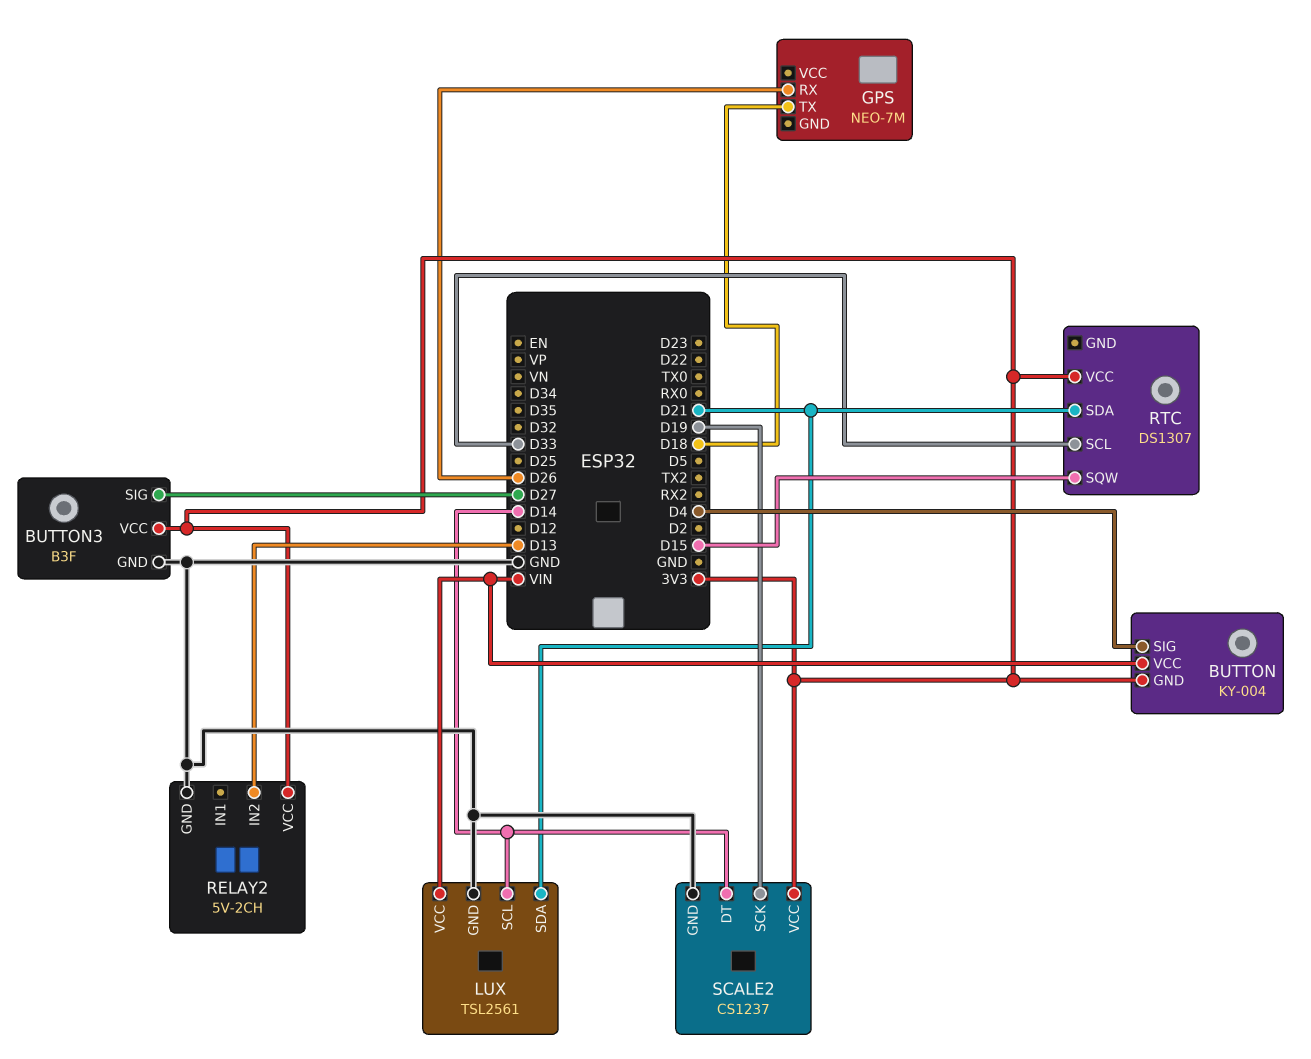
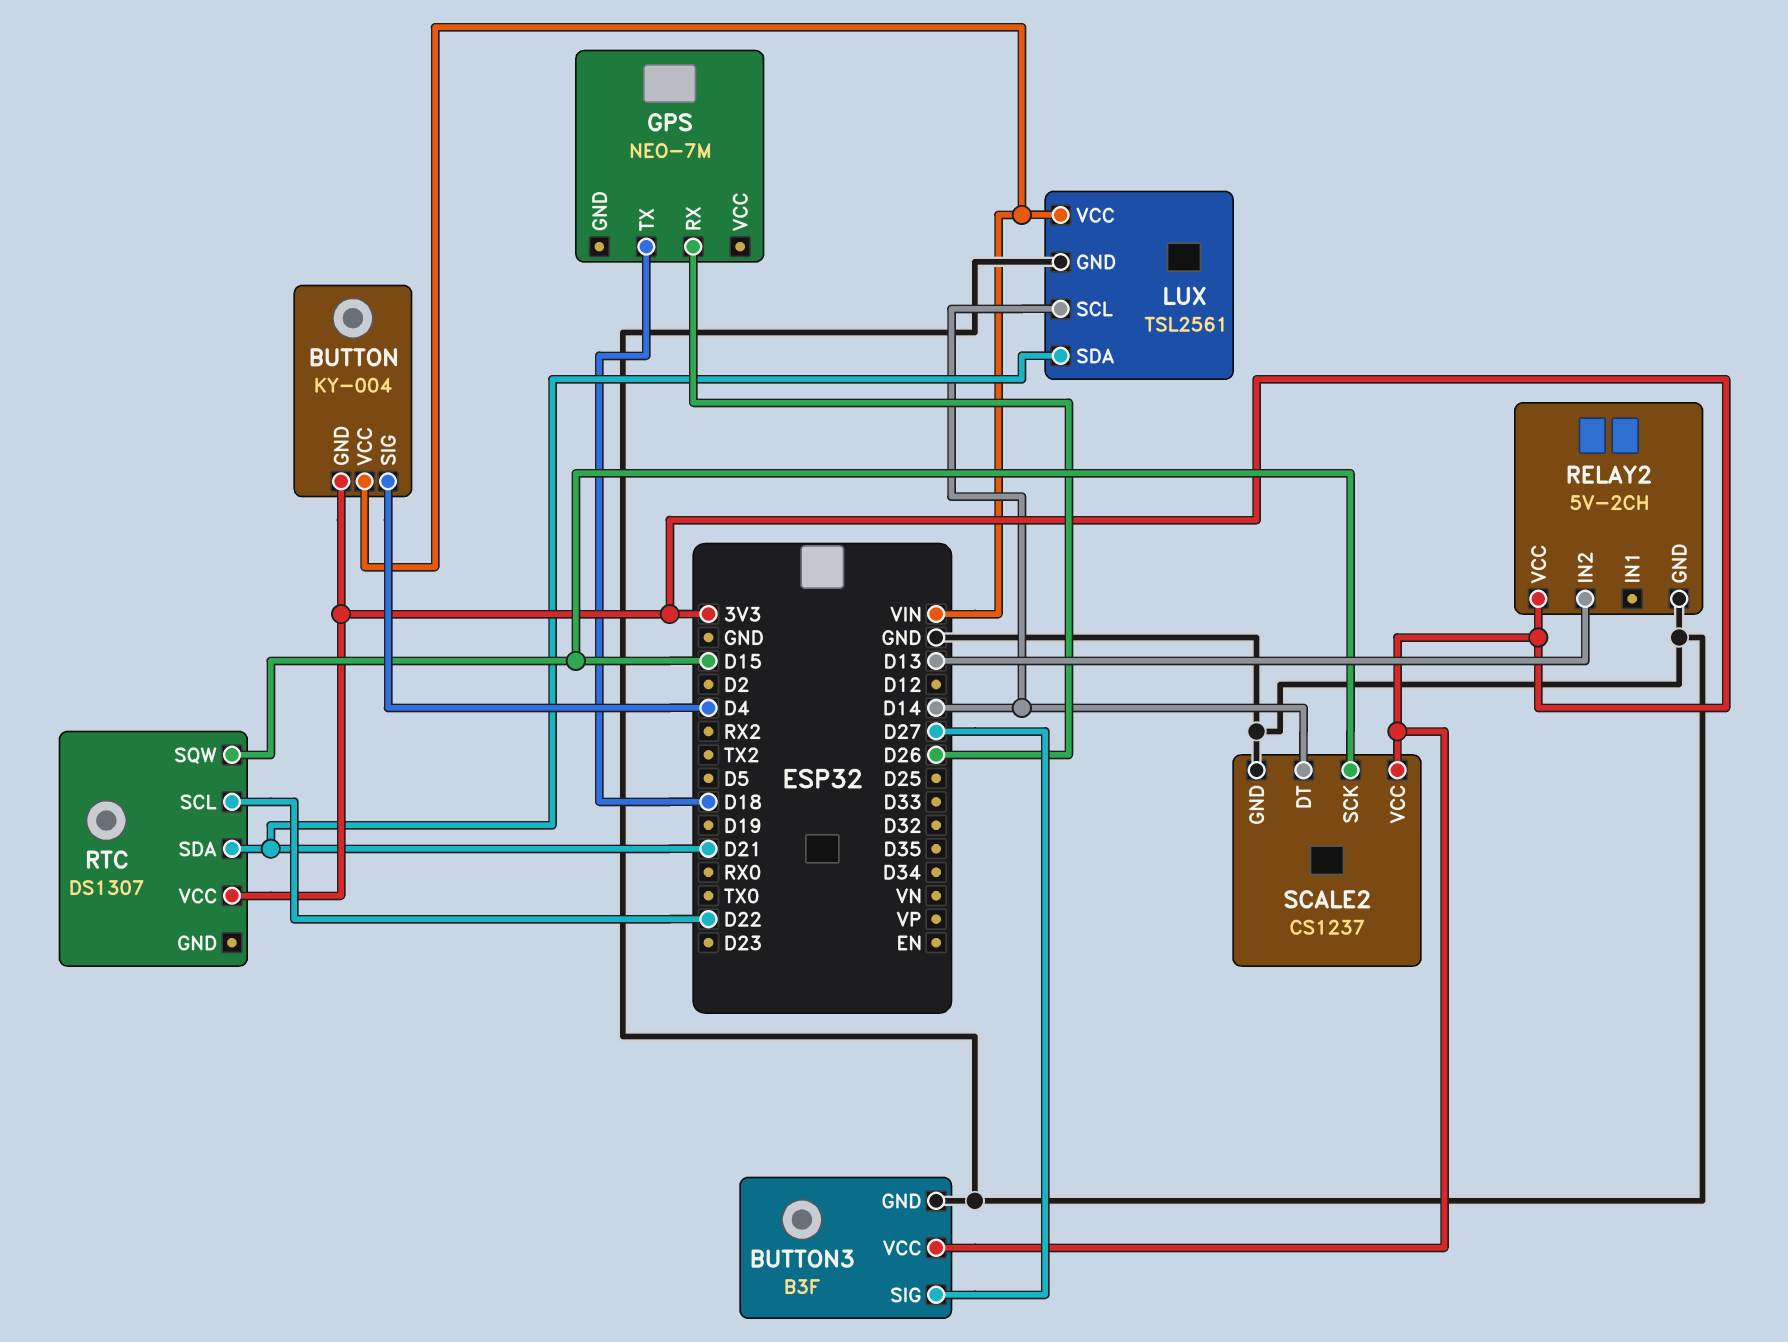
RTC pin SCL: D33 -> D22
SCALE2 pin SCK: D19 -> D15

